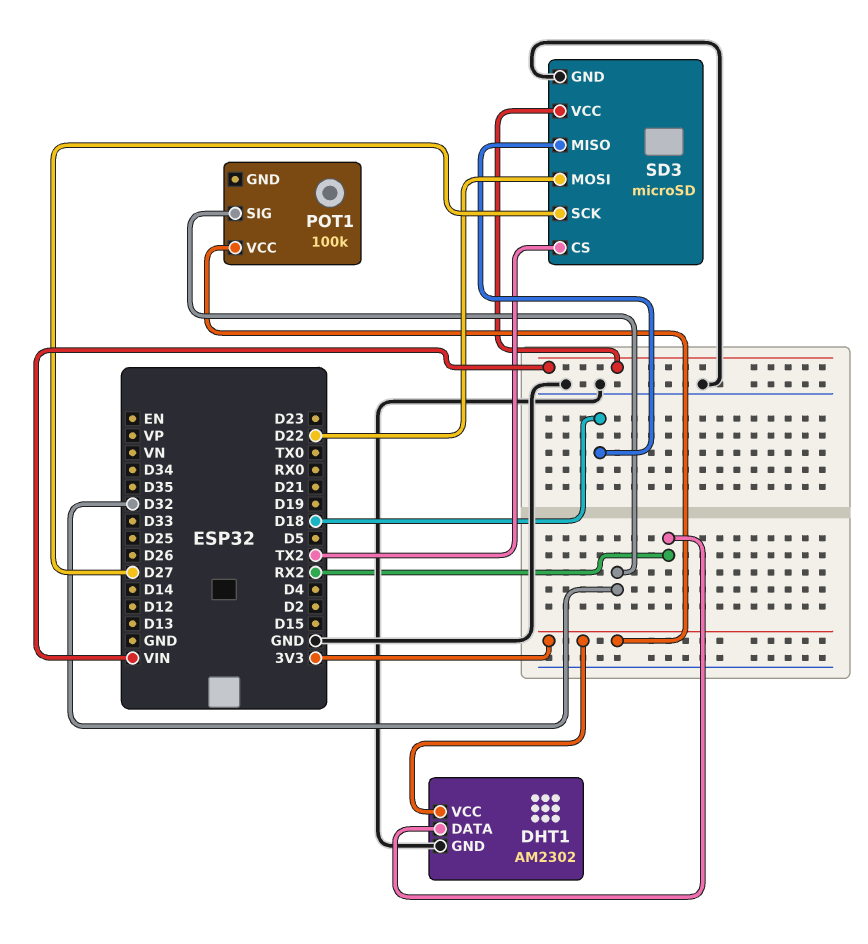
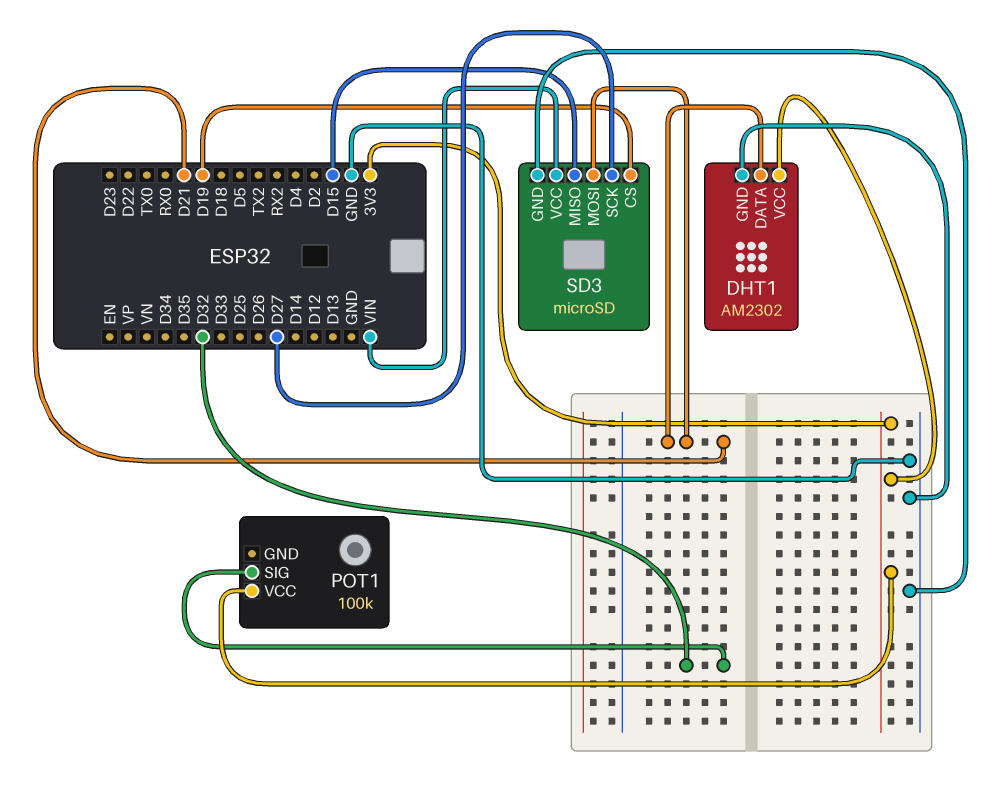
DHT1 pin DATA: RX2 -> D21
SD3 pin CS: TX2 -> D19
SD3 pin MISO: D18 -> D15
SD3 pin MOSI: D22 -> D21

